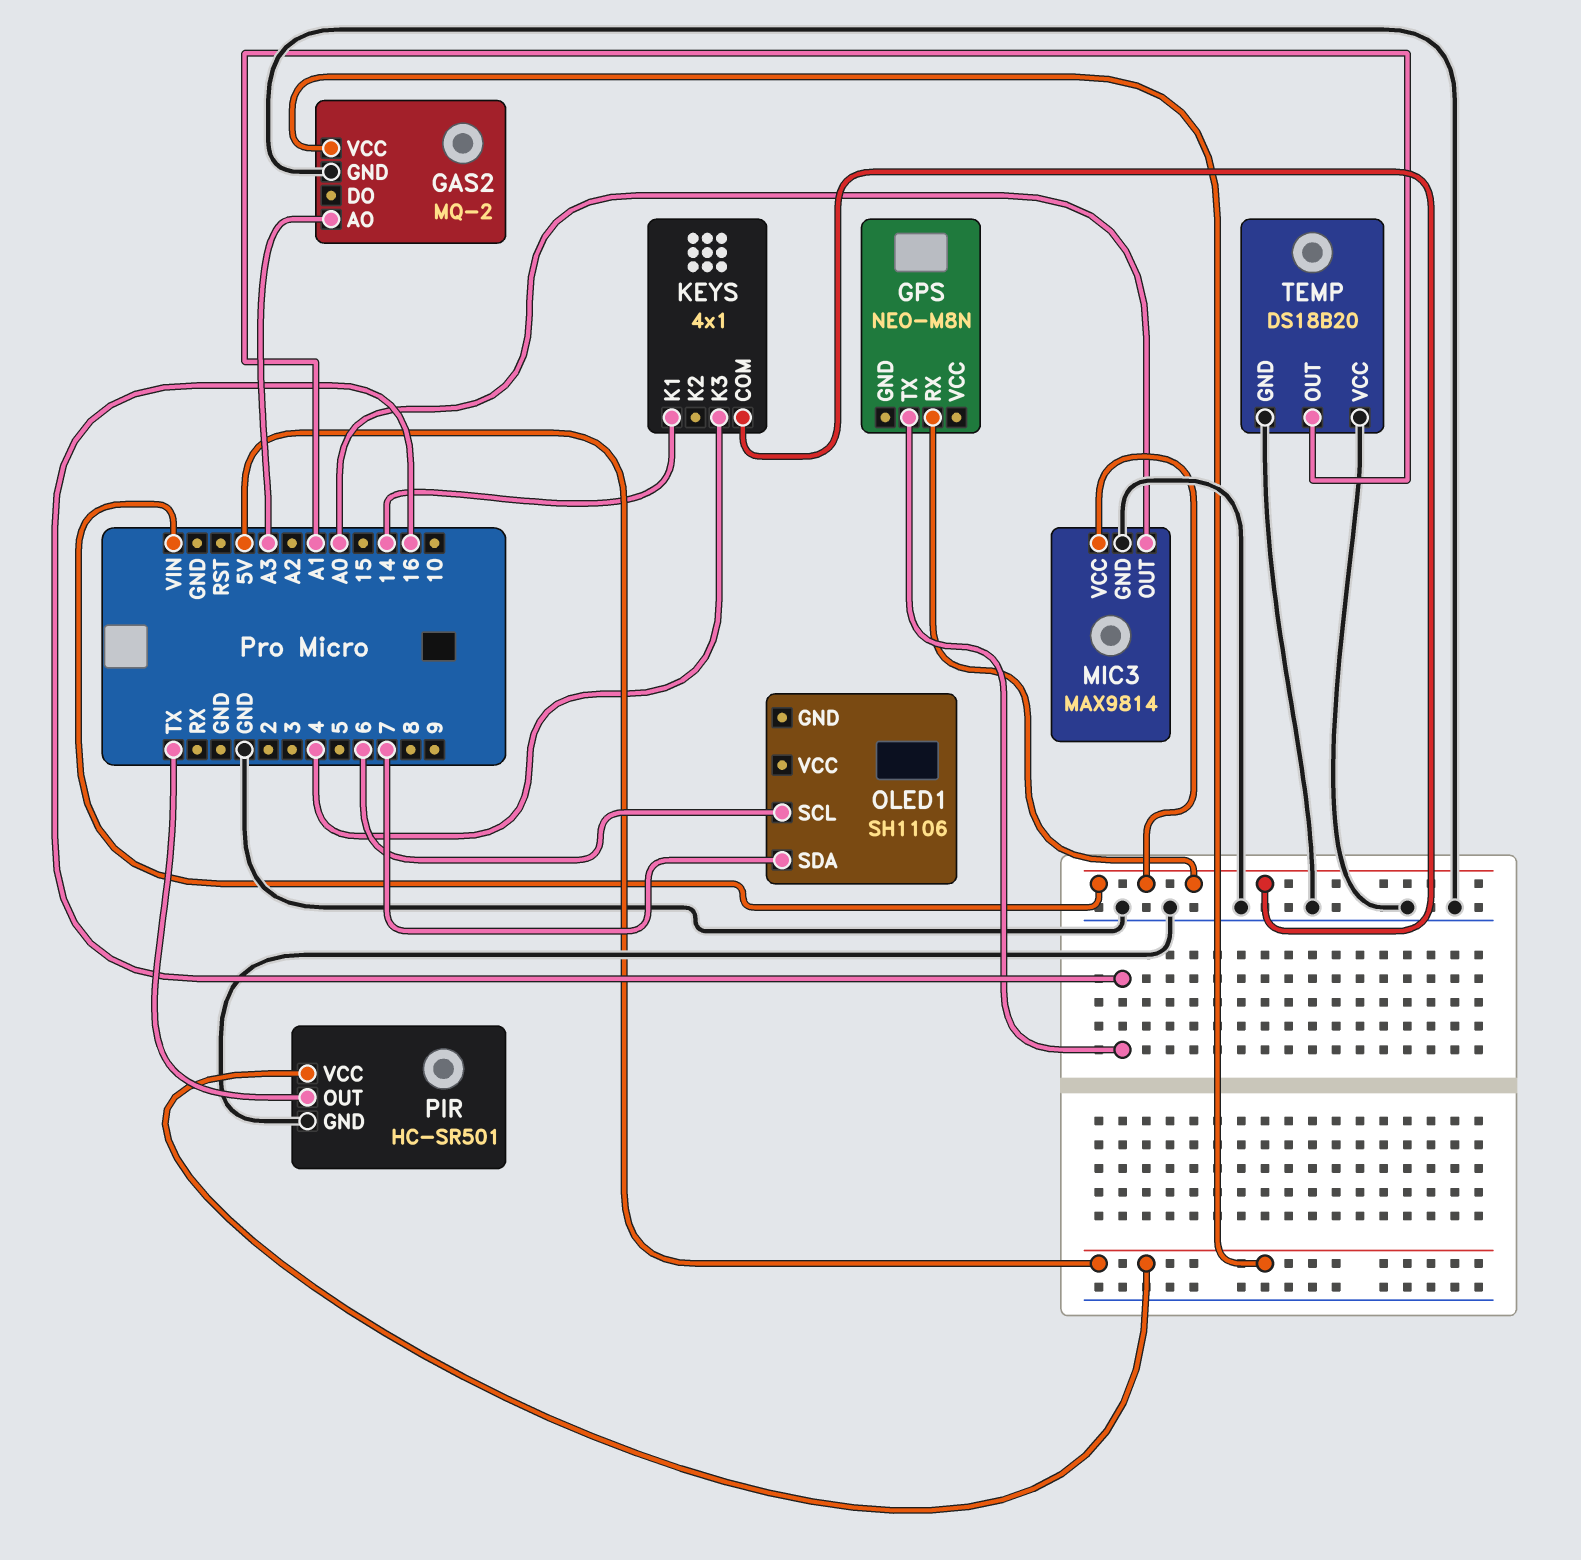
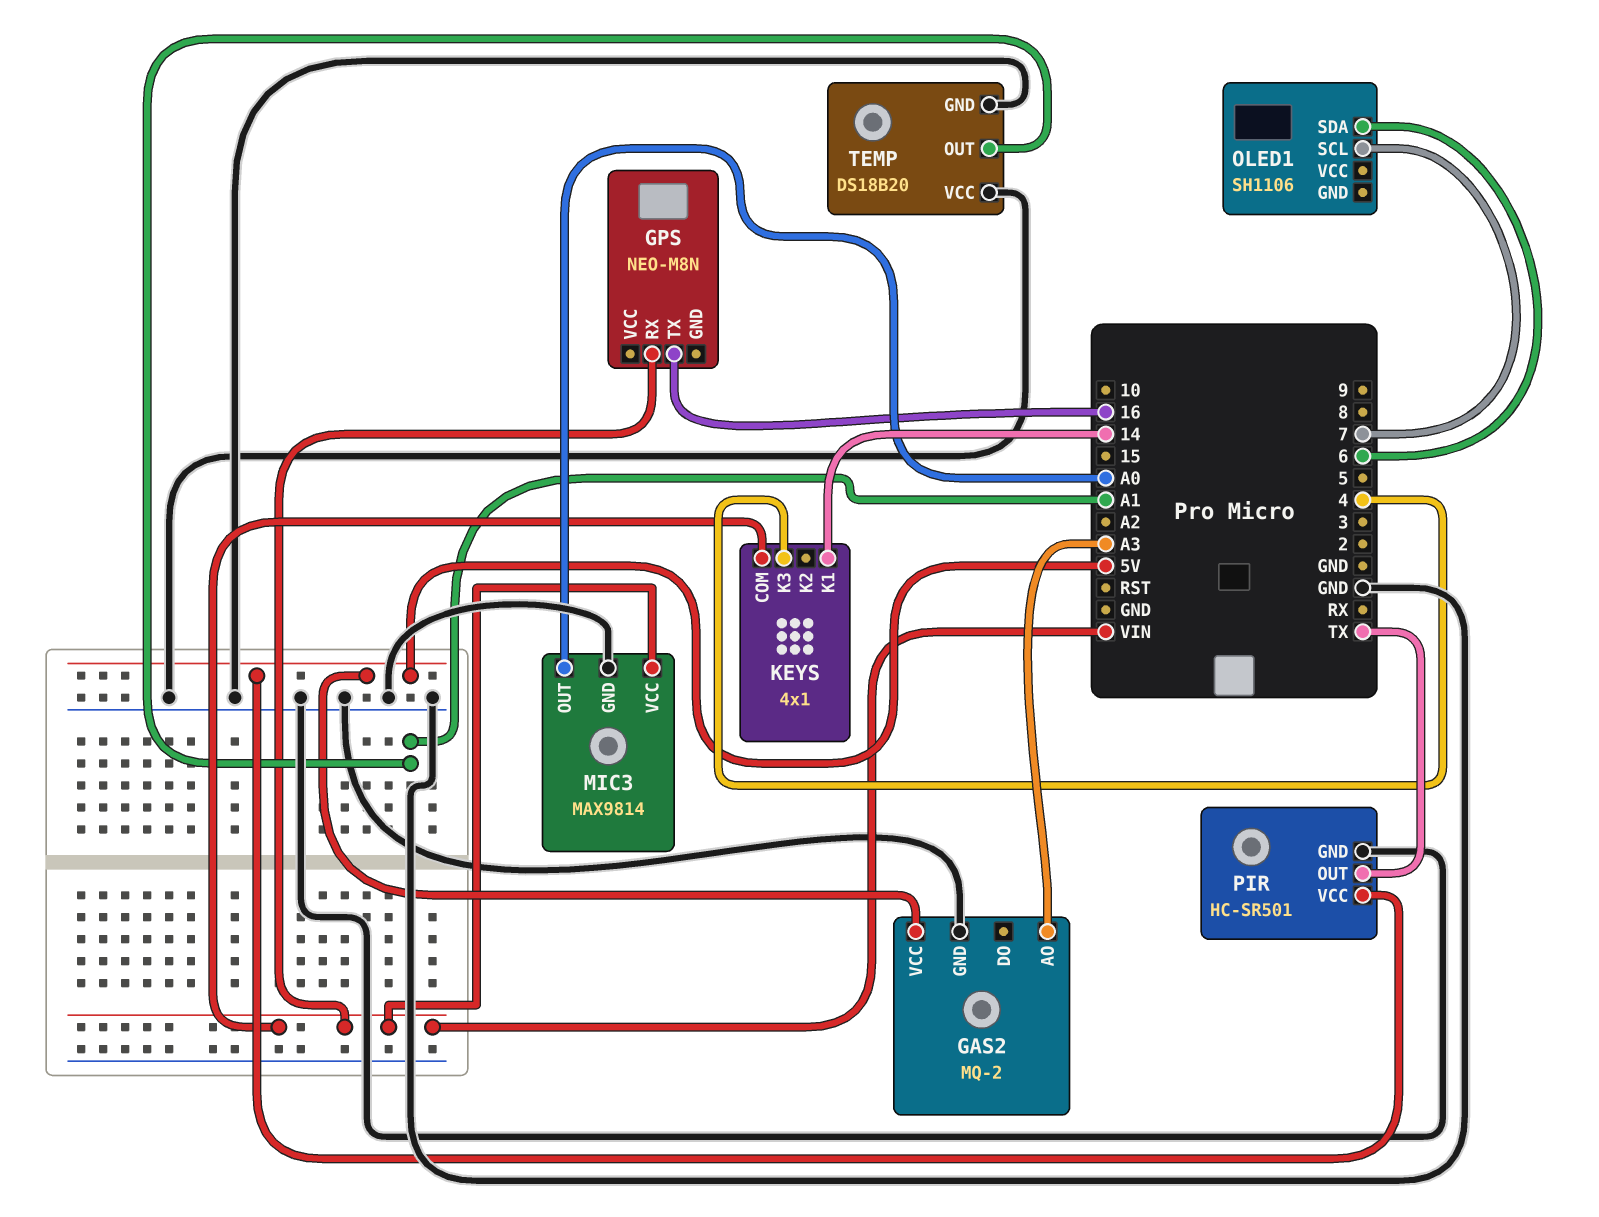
OLED1 pin SCL: 6 -> 7
OLED1 pin SDA: 7 -> 6

